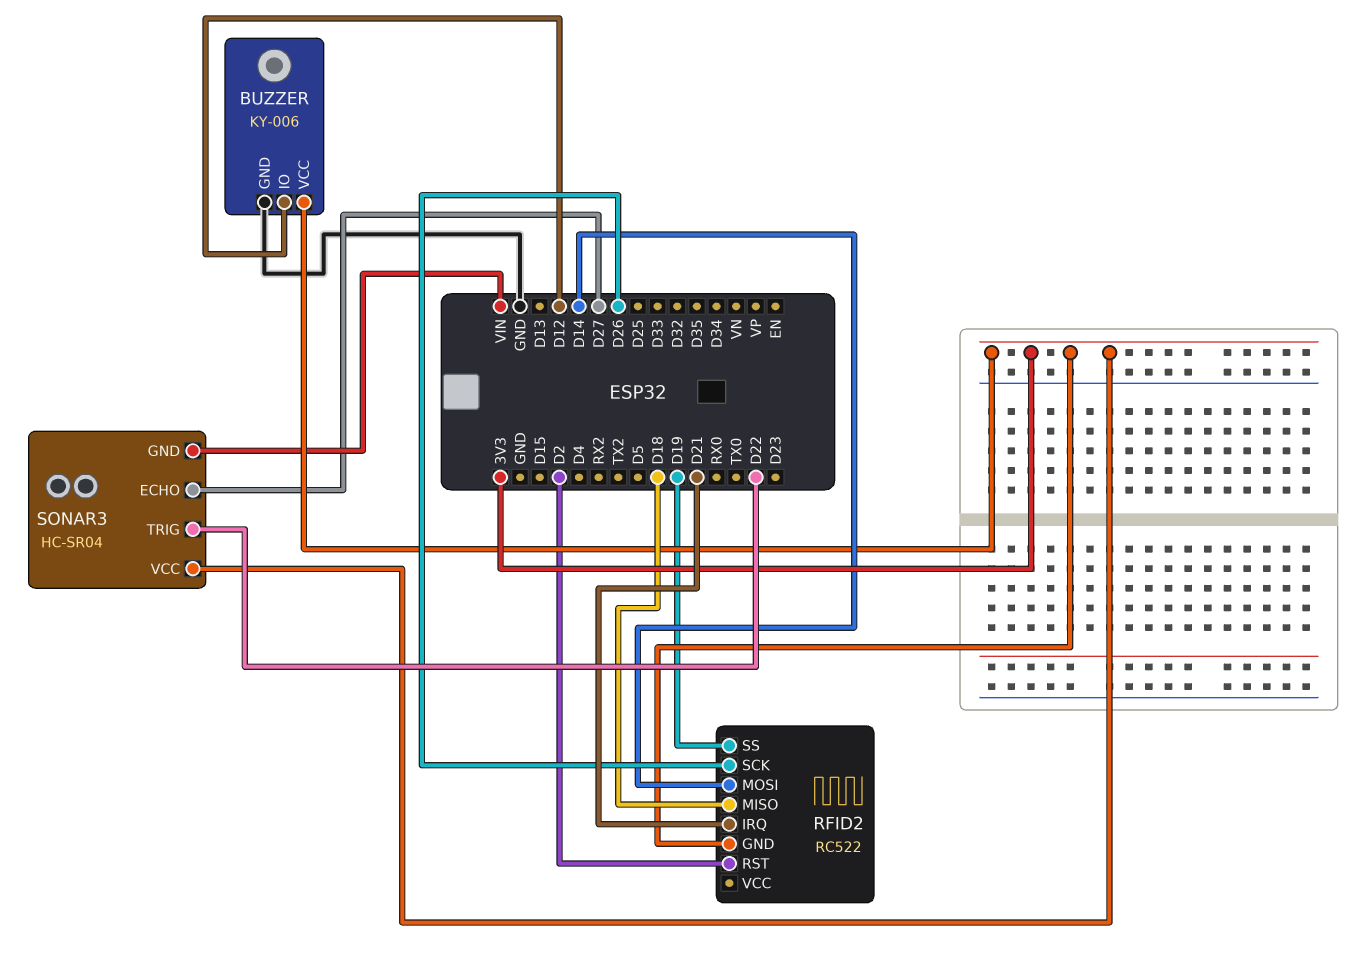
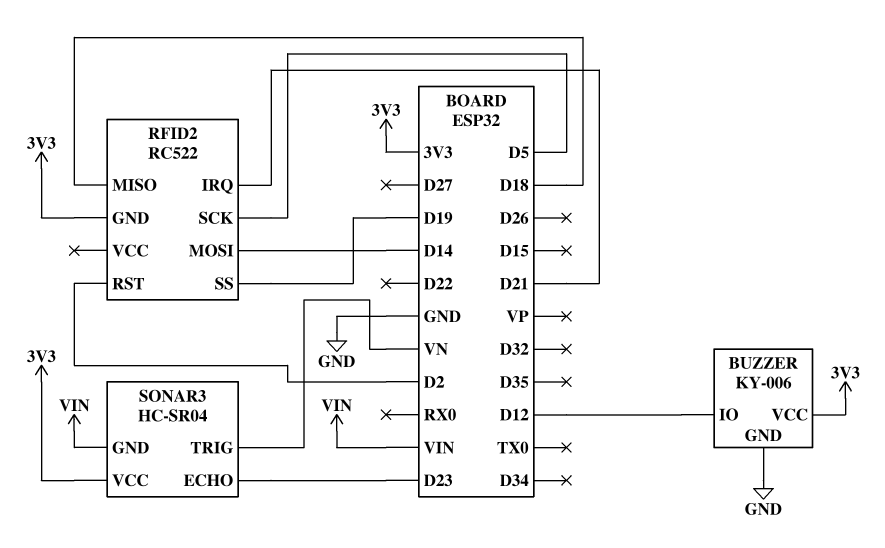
RFID2 pin SCK: D26 -> D5
SONAR3 pin ECHO: D27 -> D23
SONAR3 pin TRIG: D22 -> VN

